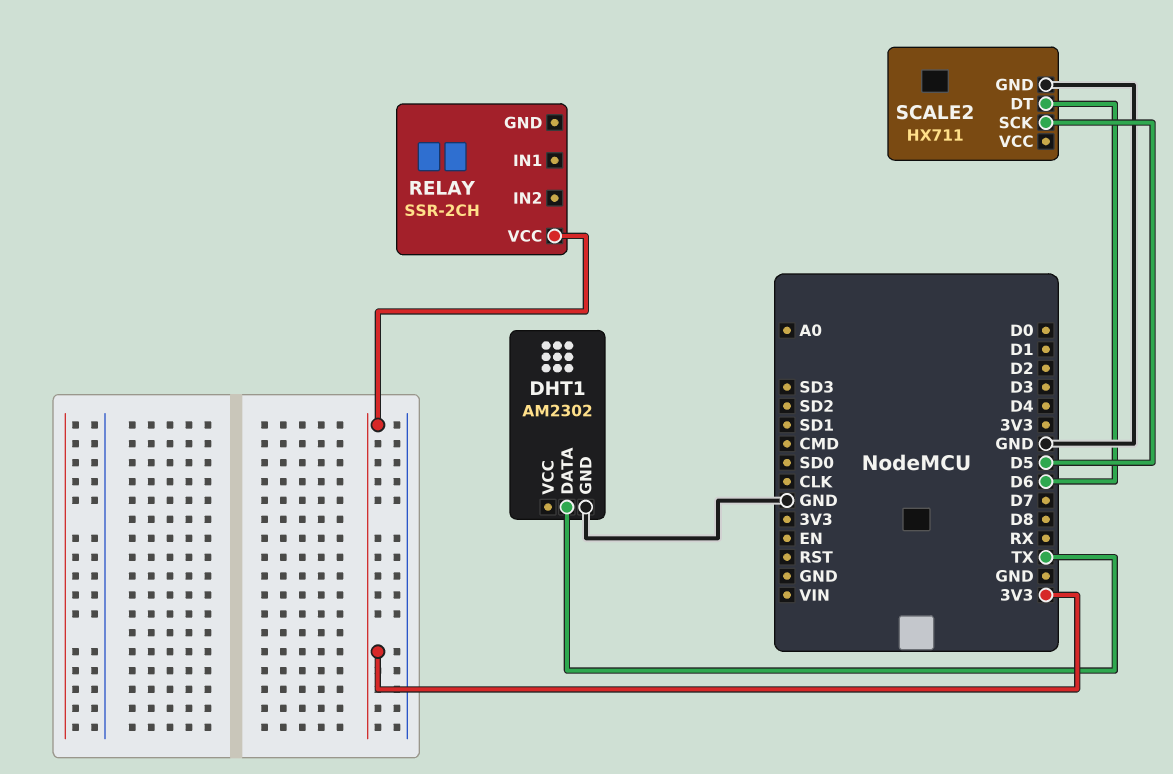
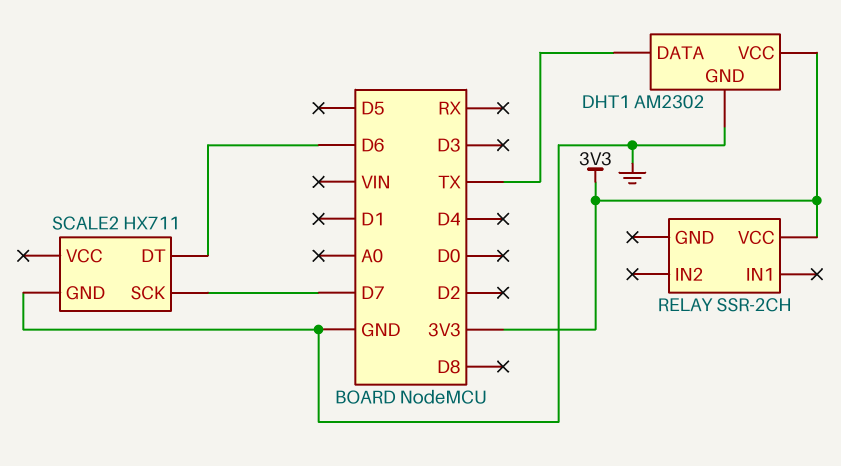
DHT1 pin VCC: none -> 3V3
SCALE2 pin SCK: D5 -> D7

